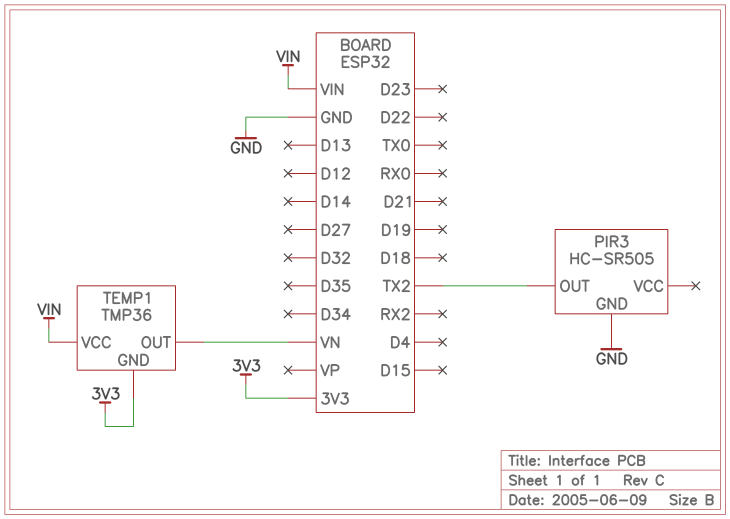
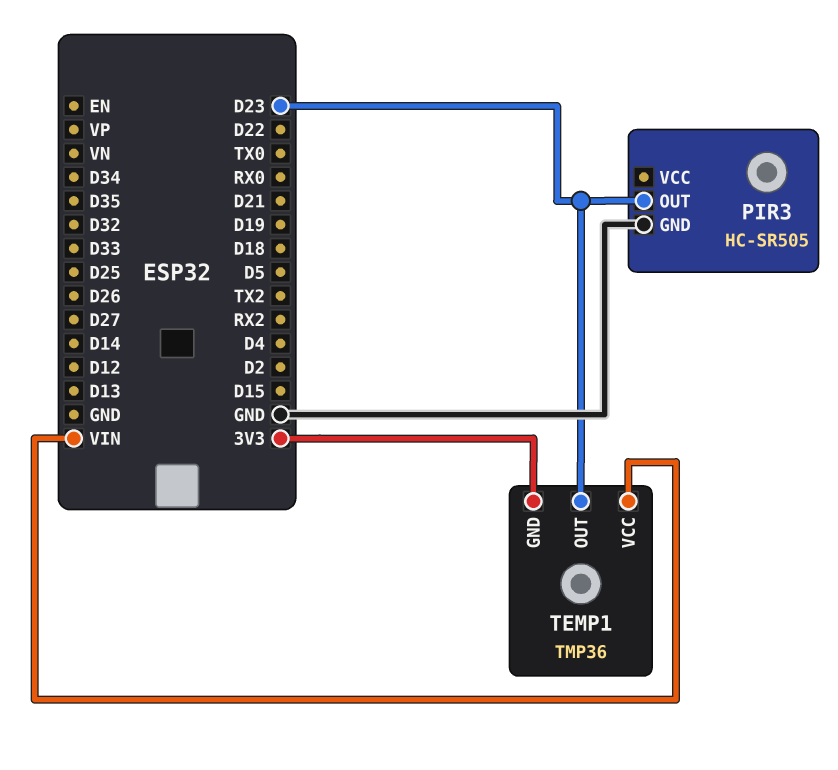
PIR3 pin OUT: TX2 -> D23
TEMP1 pin OUT: VN -> D23

